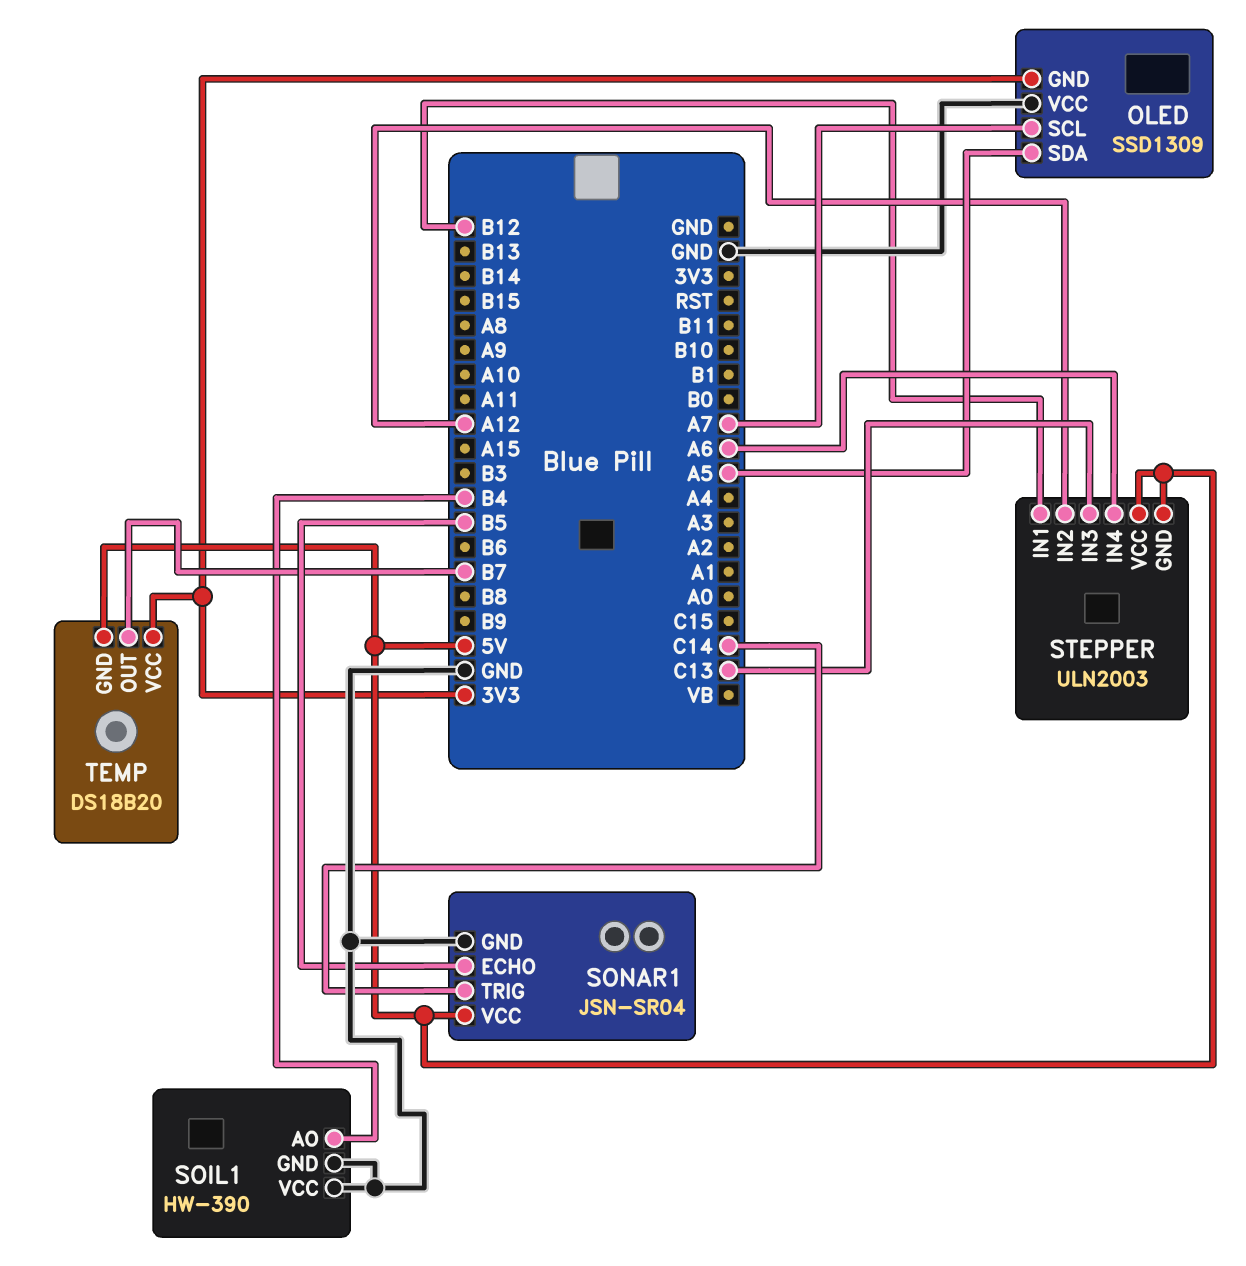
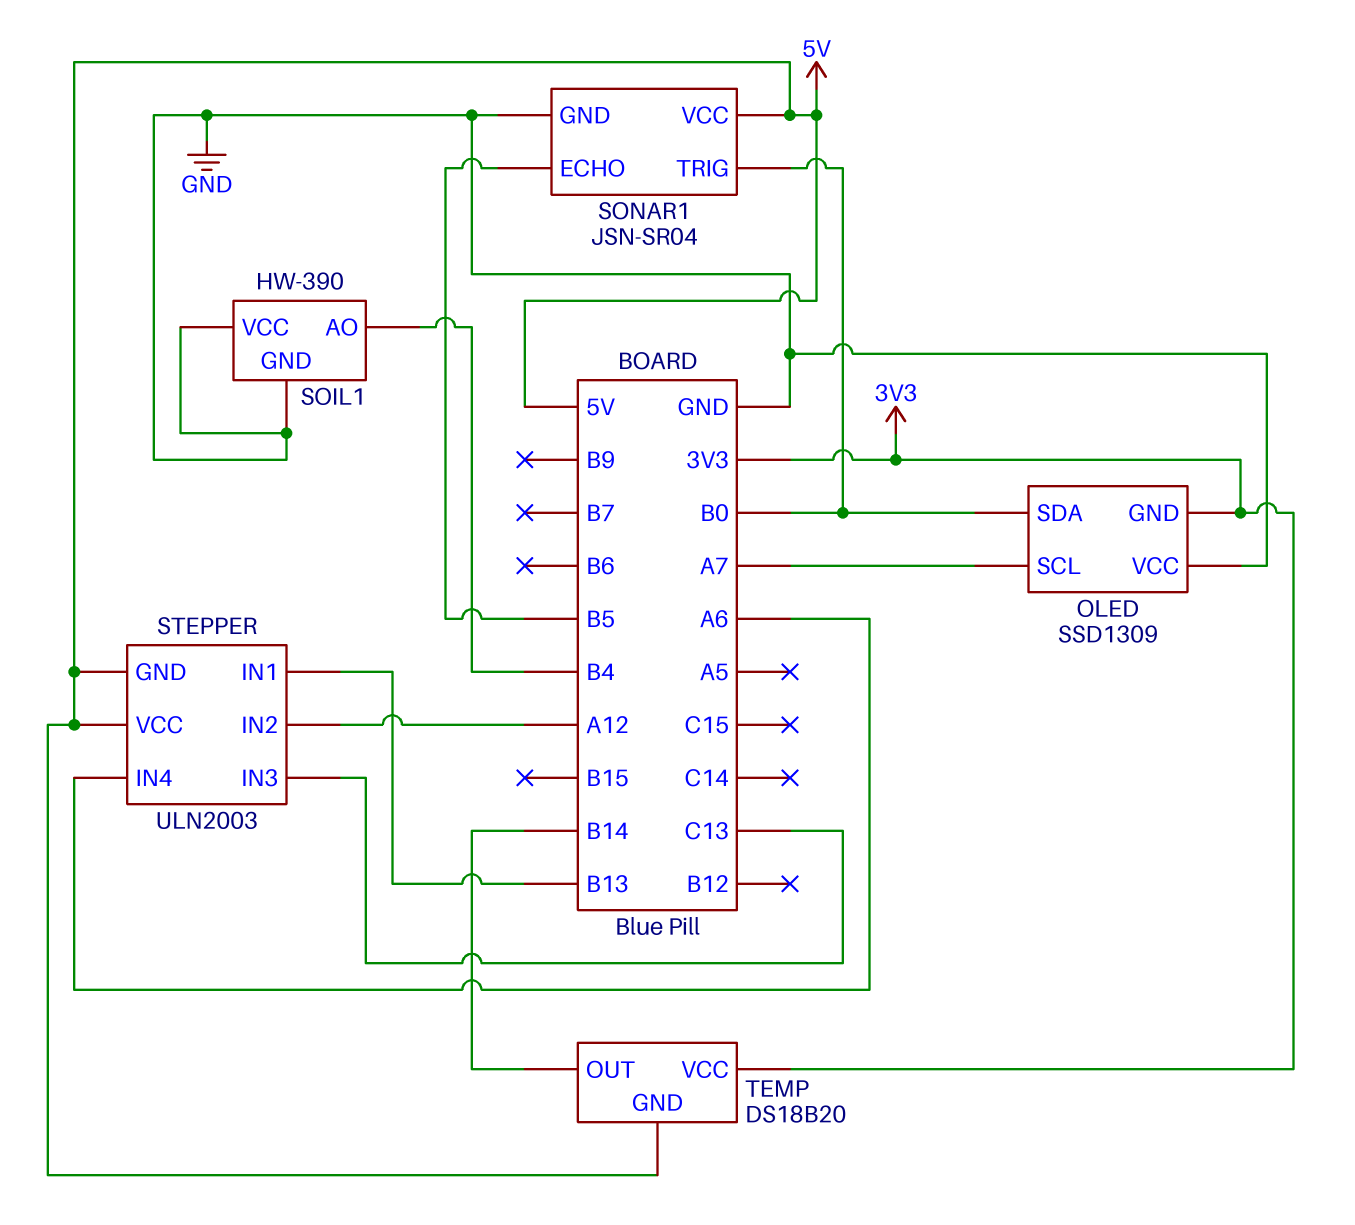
OLED pin SDA: A5 -> B0
SONAR1 pin TRIG: C14 -> B0
STEPPER pin IN1: B12 -> B13
TEMP pin OUT: B7 -> B14

